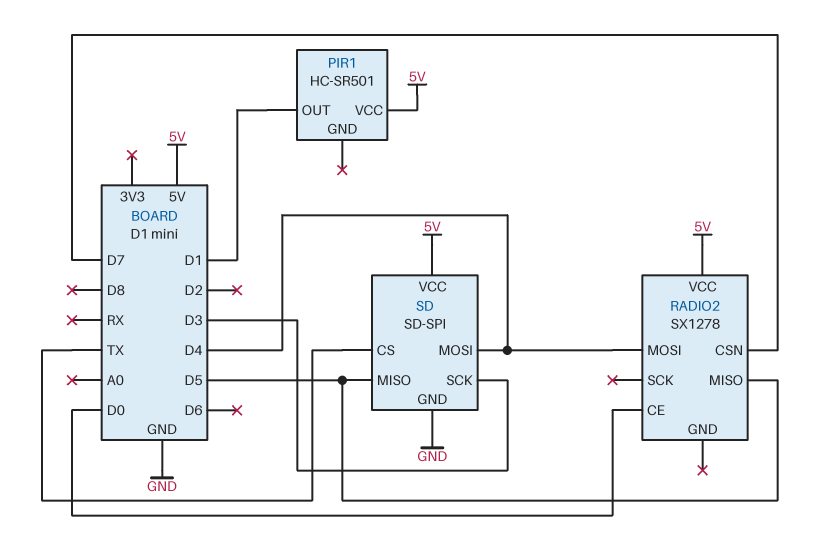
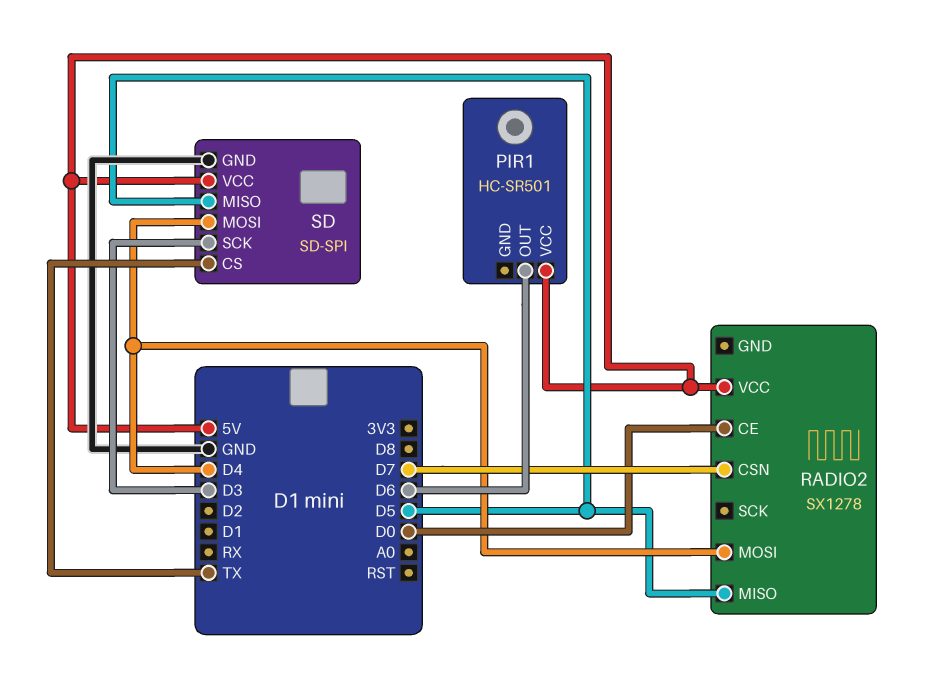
PIR1 pin OUT: D1 -> D6

